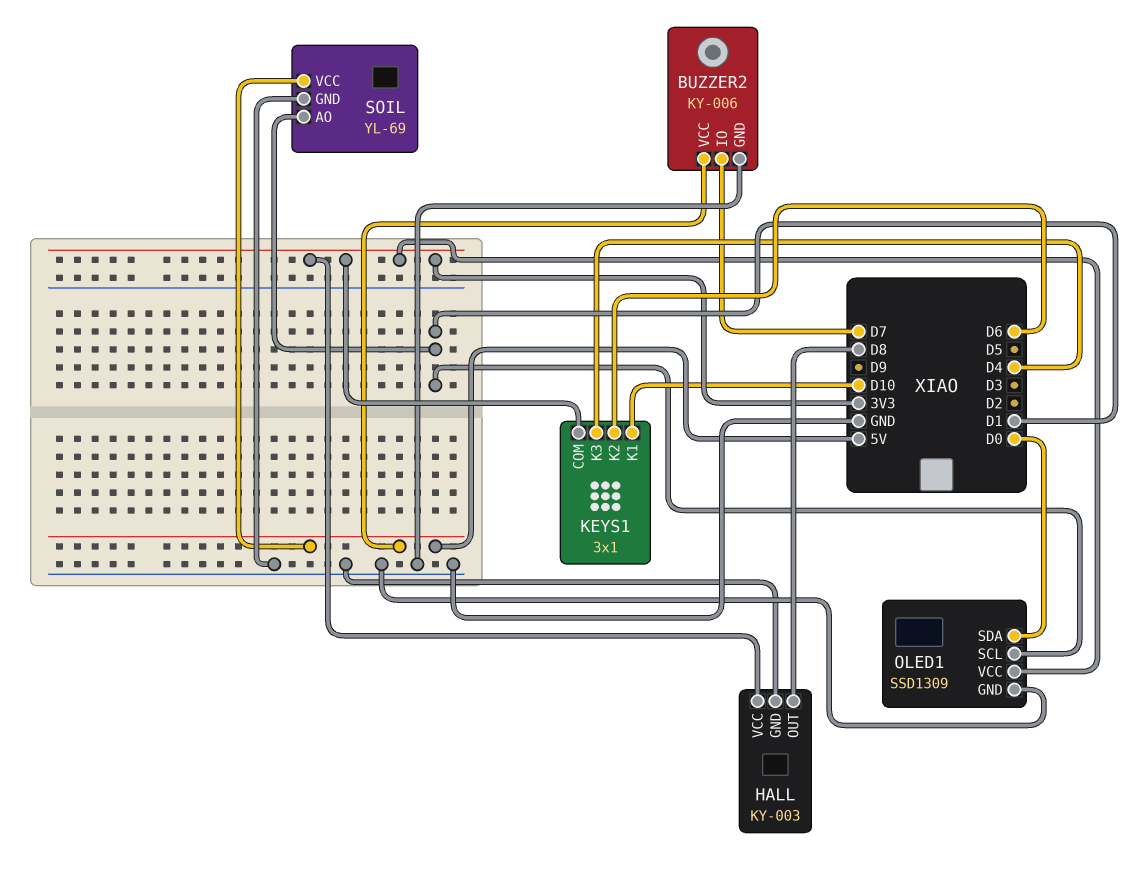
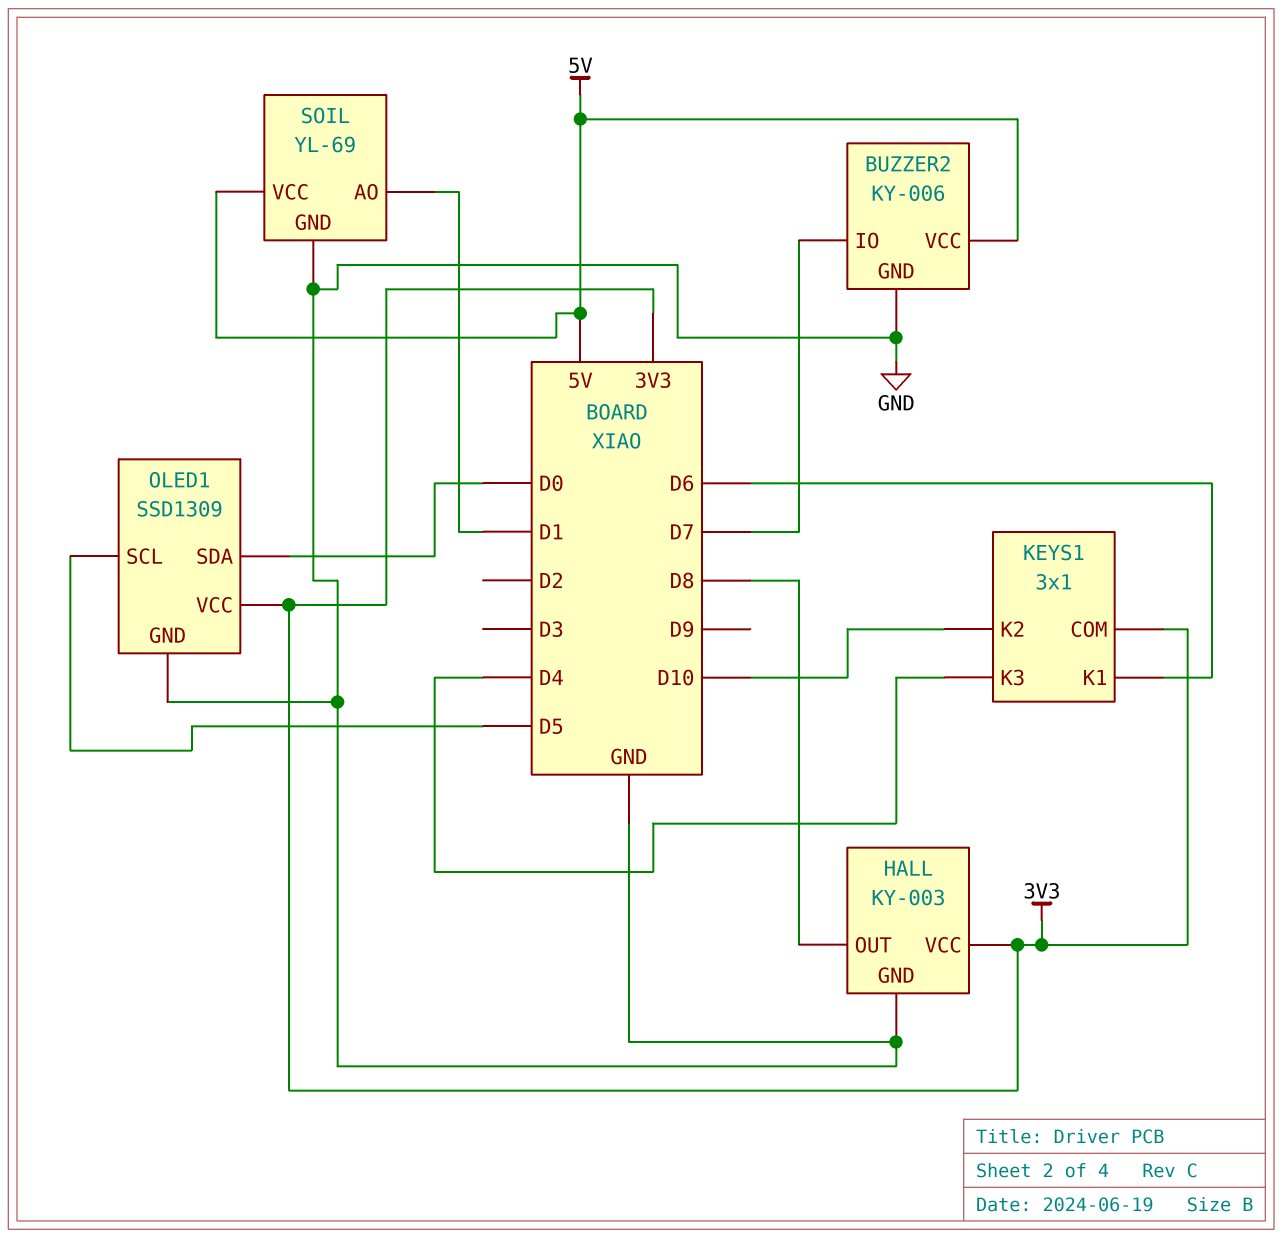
KEYS1 pin K1: D10 -> D6
KEYS1 pin K2: D6 -> D10
OLED1 pin SCL: D1 -> D5

